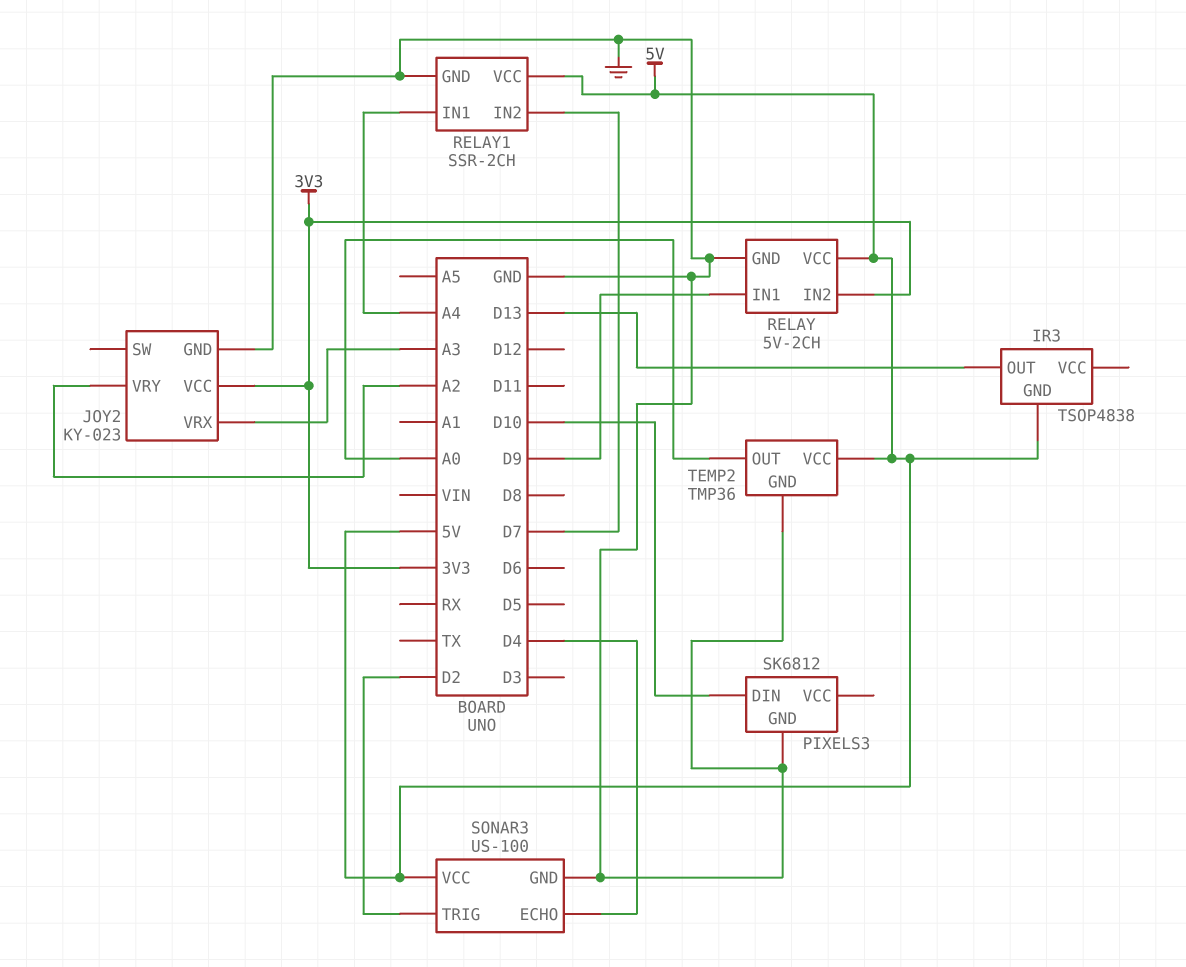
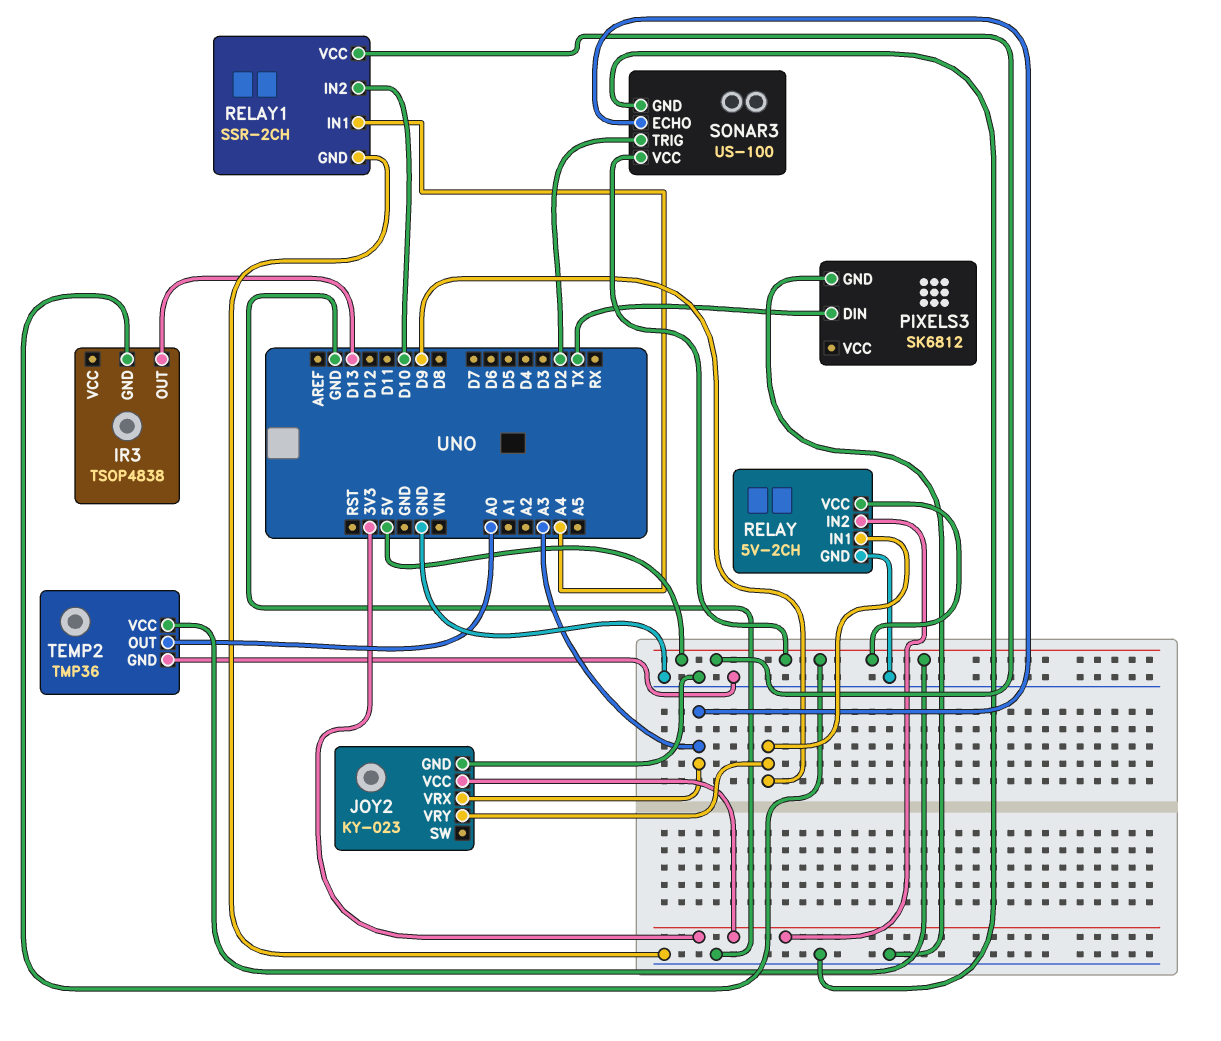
JOY2 pin VRY: A2 -> D9
PIXELS3 pin DIN: D10 -> TX
RELAY1 pin IN2: D7 -> D10
SONAR3 pin ECHO: D4 -> A3

